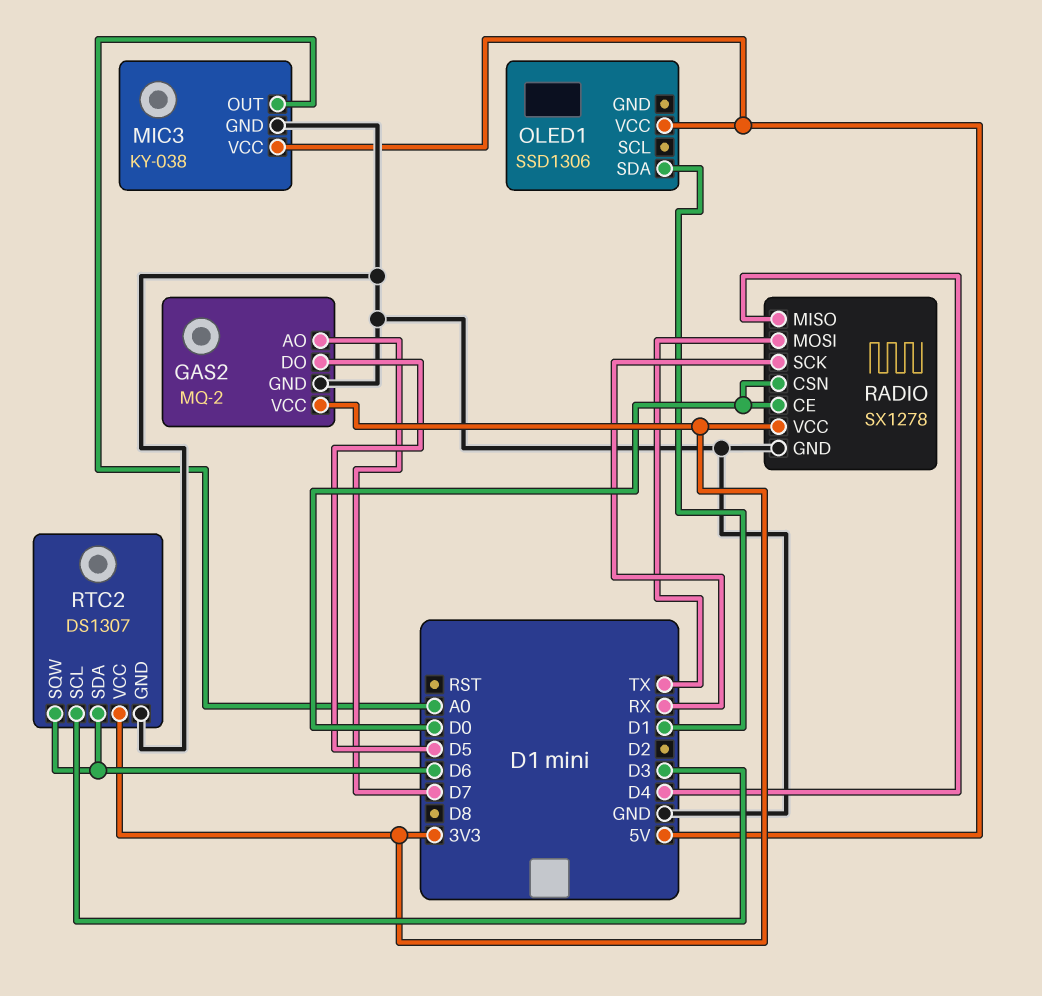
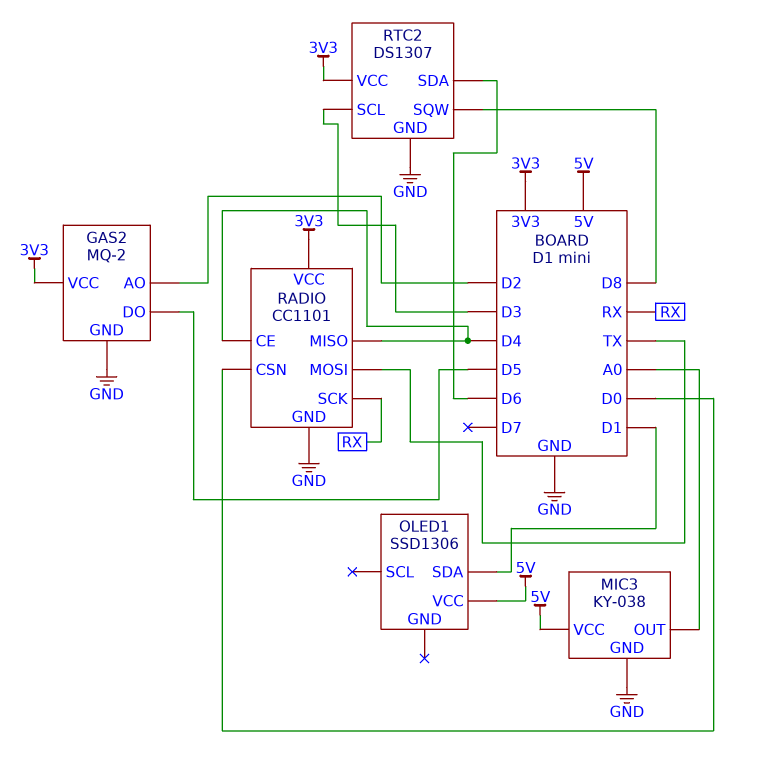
GAS2 pin AO: D7 -> D2
RADIO: SX1278 -> CC1101
RADIO pin CE: D0 -> D4
RTC2 pin SQW: D6 -> D8

